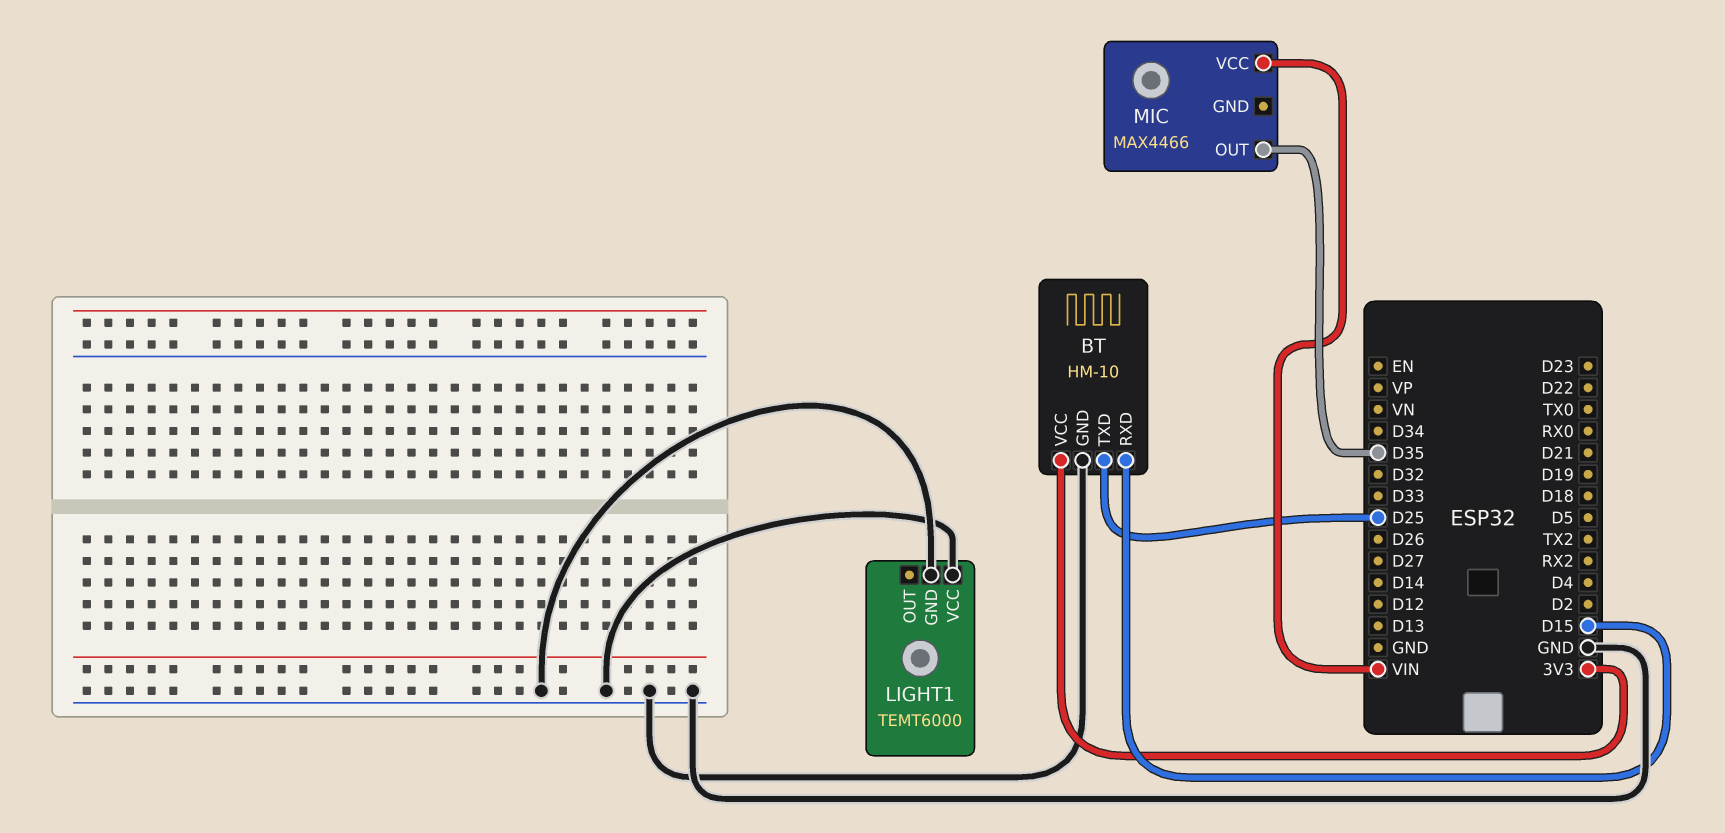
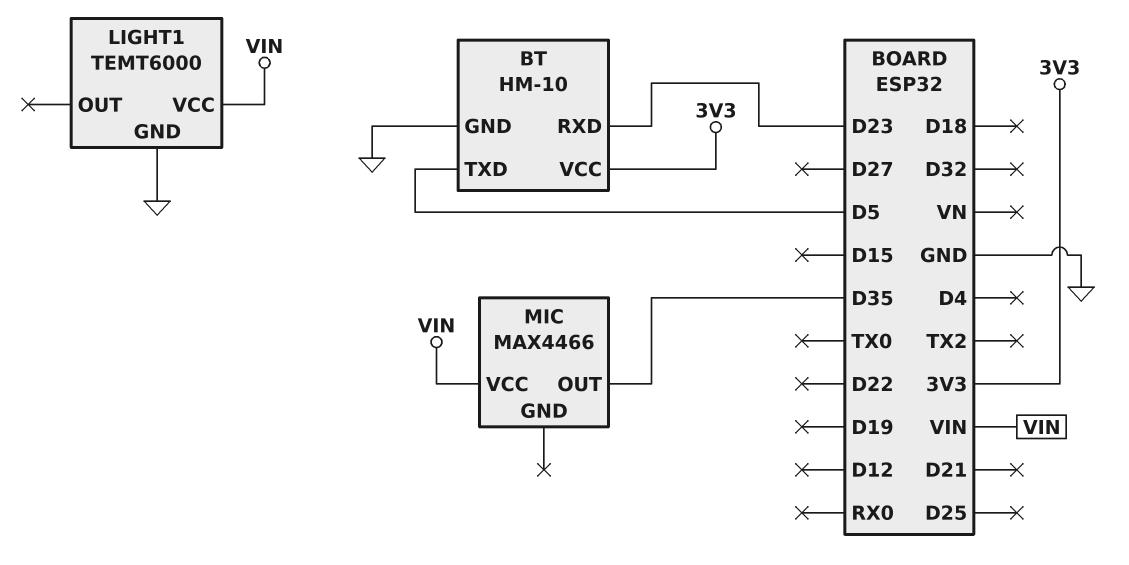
BT pin RXD: D15 -> D23
BT pin TXD: D25 -> D5
LIGHT1 pin VCC: GND -> VIN

